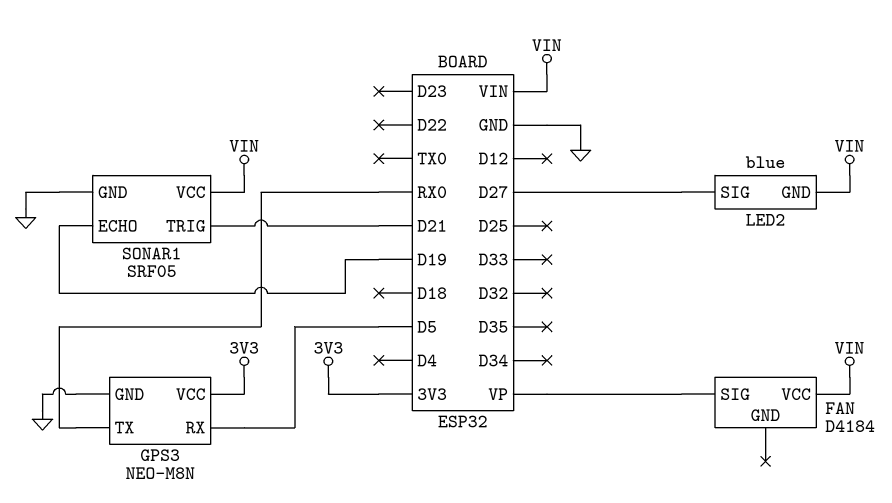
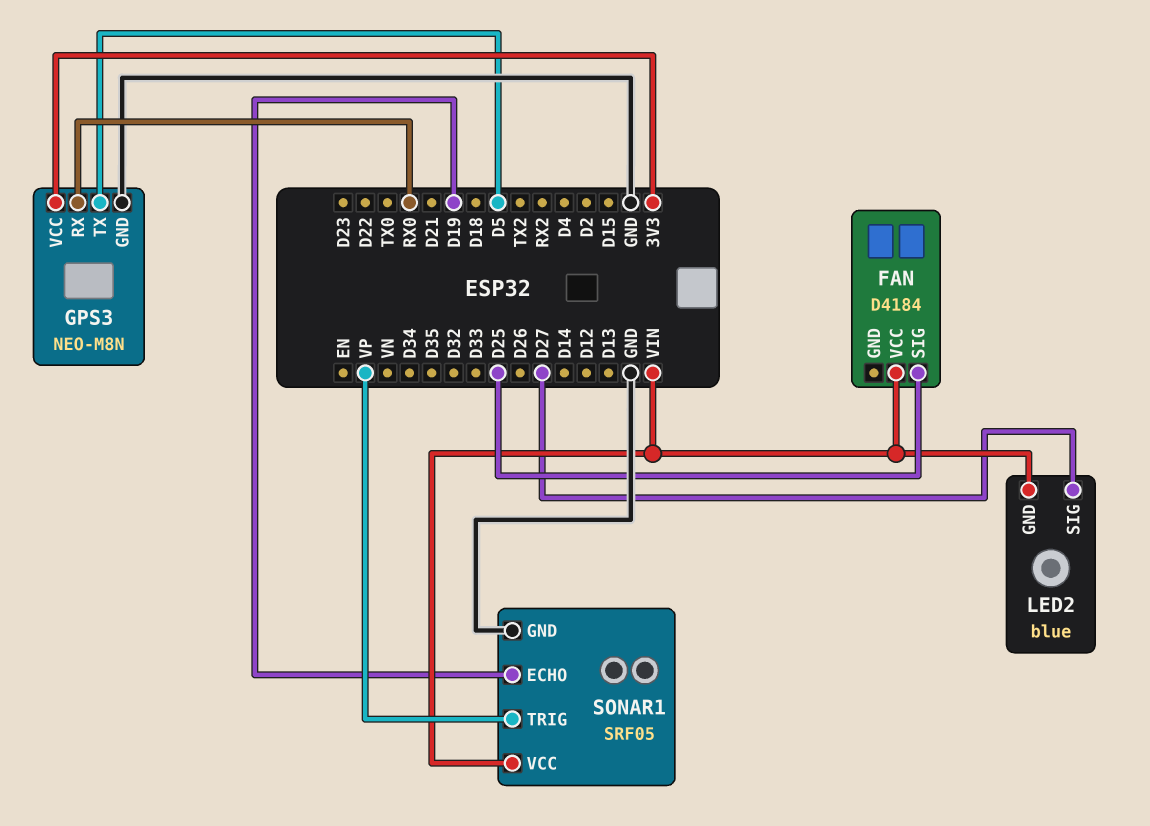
FAN pin SIG: VP -> D25
GPS3 pin RX: D5 -> RX0
GPS3 pin TX: RX0 -> D5
SONAR1 pin TRIG: D21 -> VP

